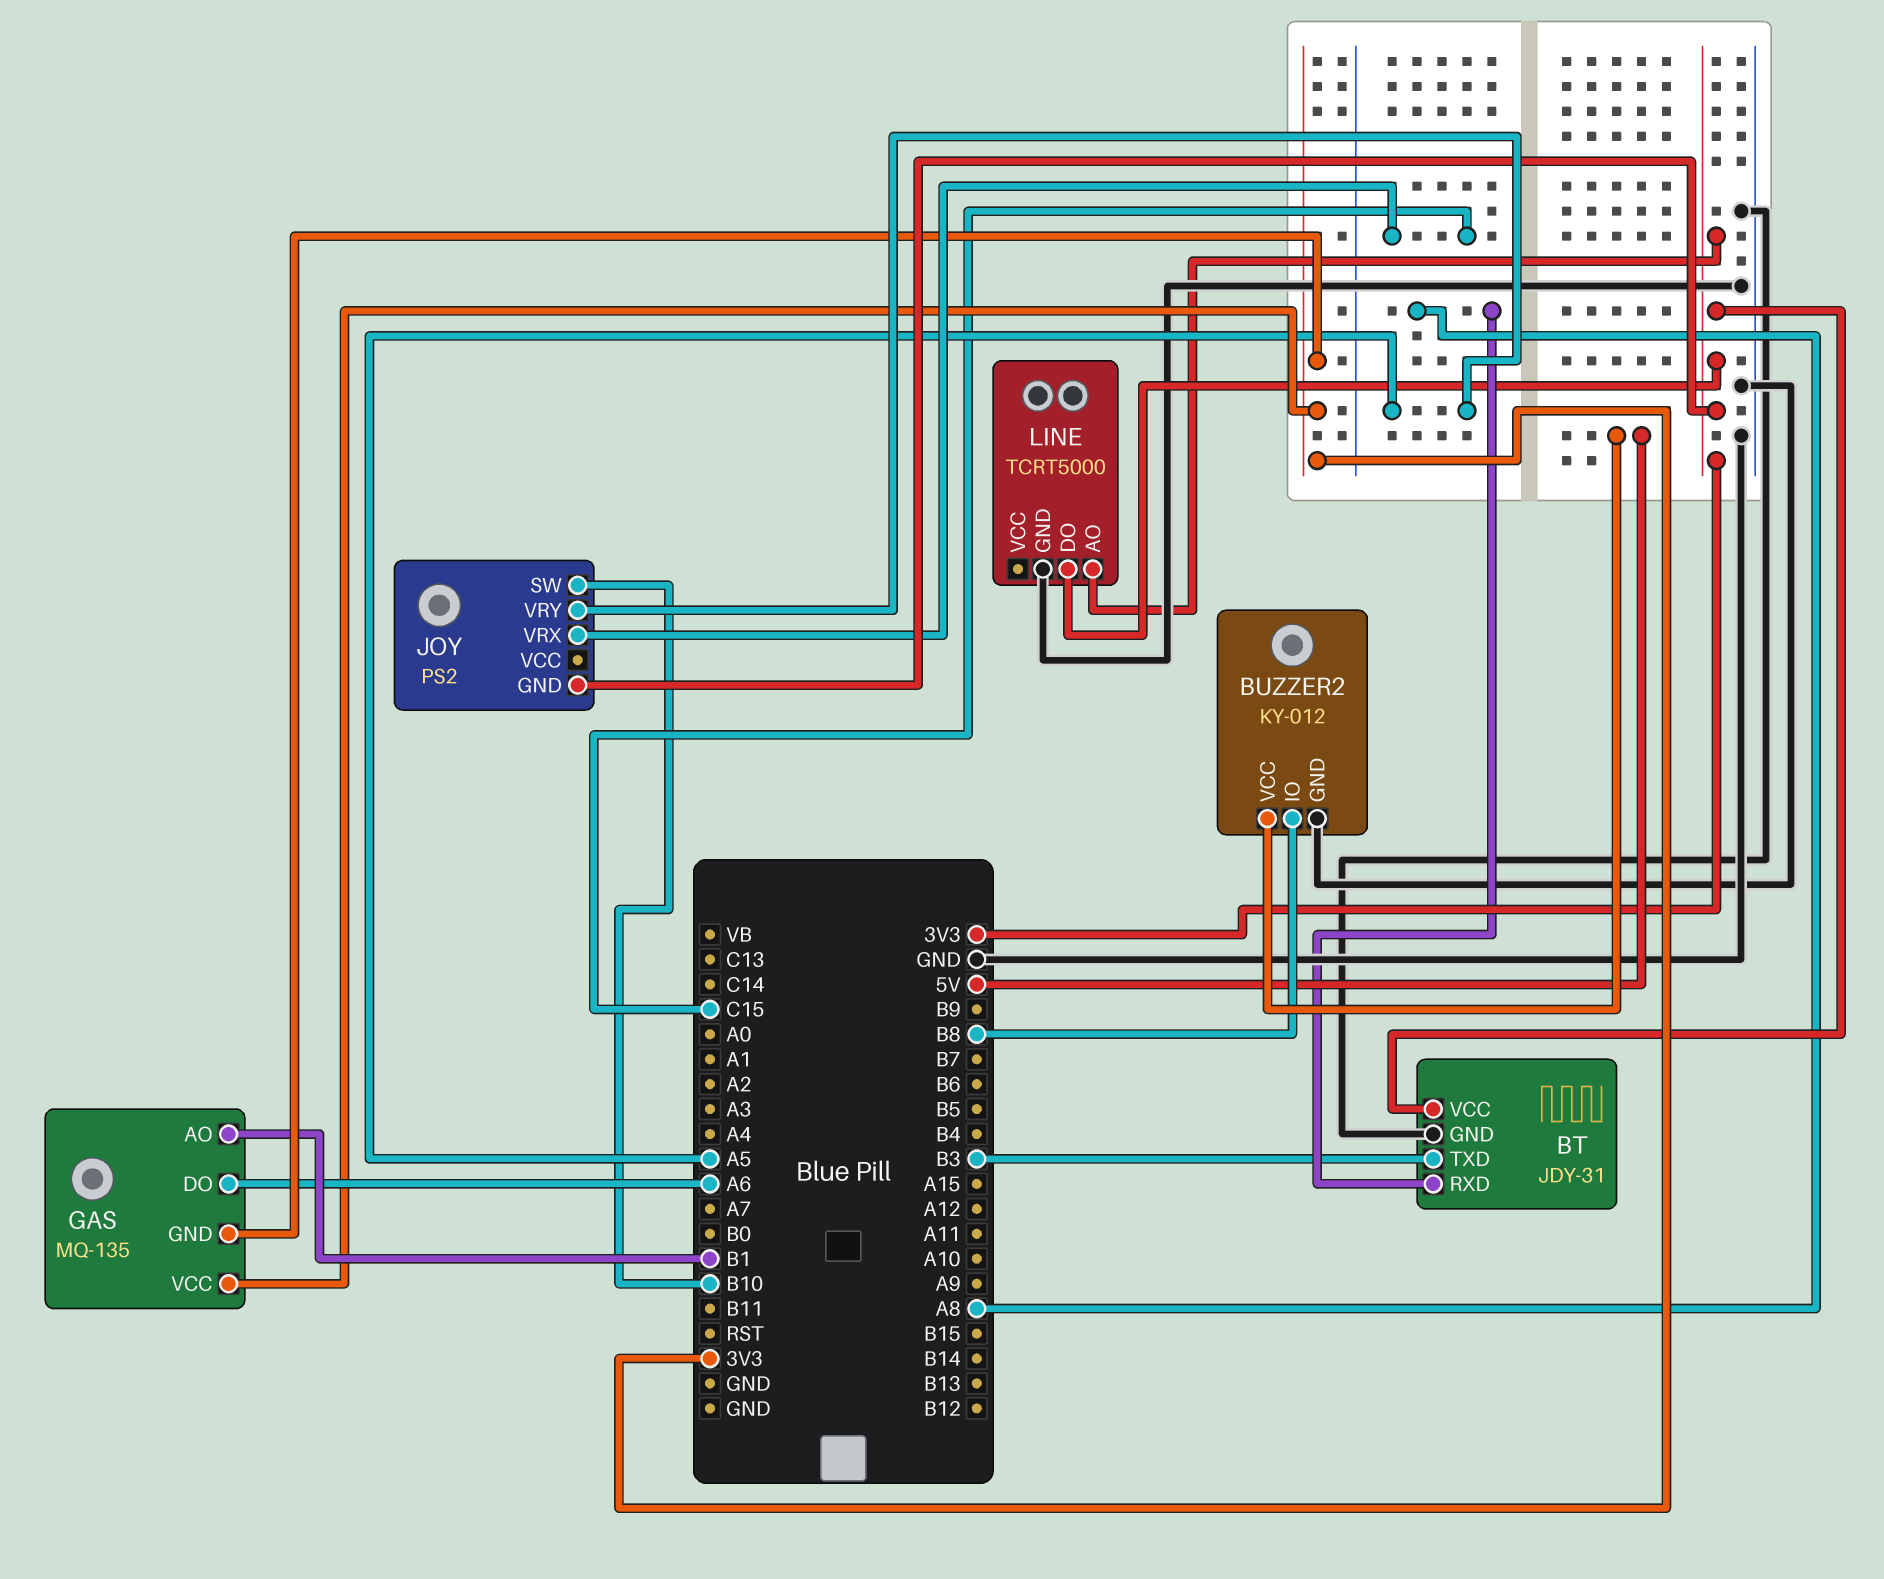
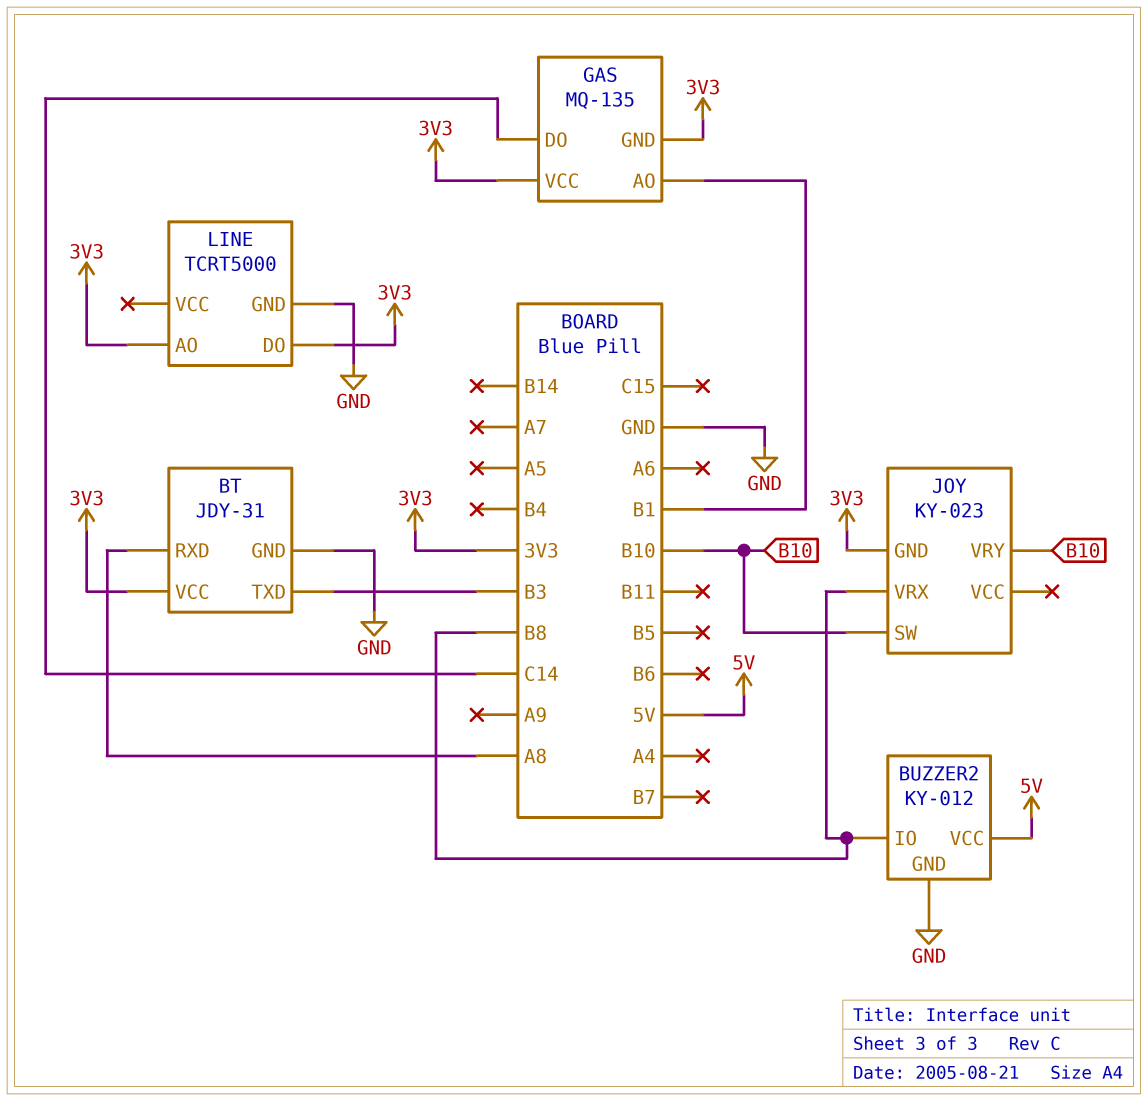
GAS pin DO: A6 -> C14
JOY: PS2 -> KY-023
JOY pin VRX: C15 -> B8
JOY pin VRY: A5 -> B10

